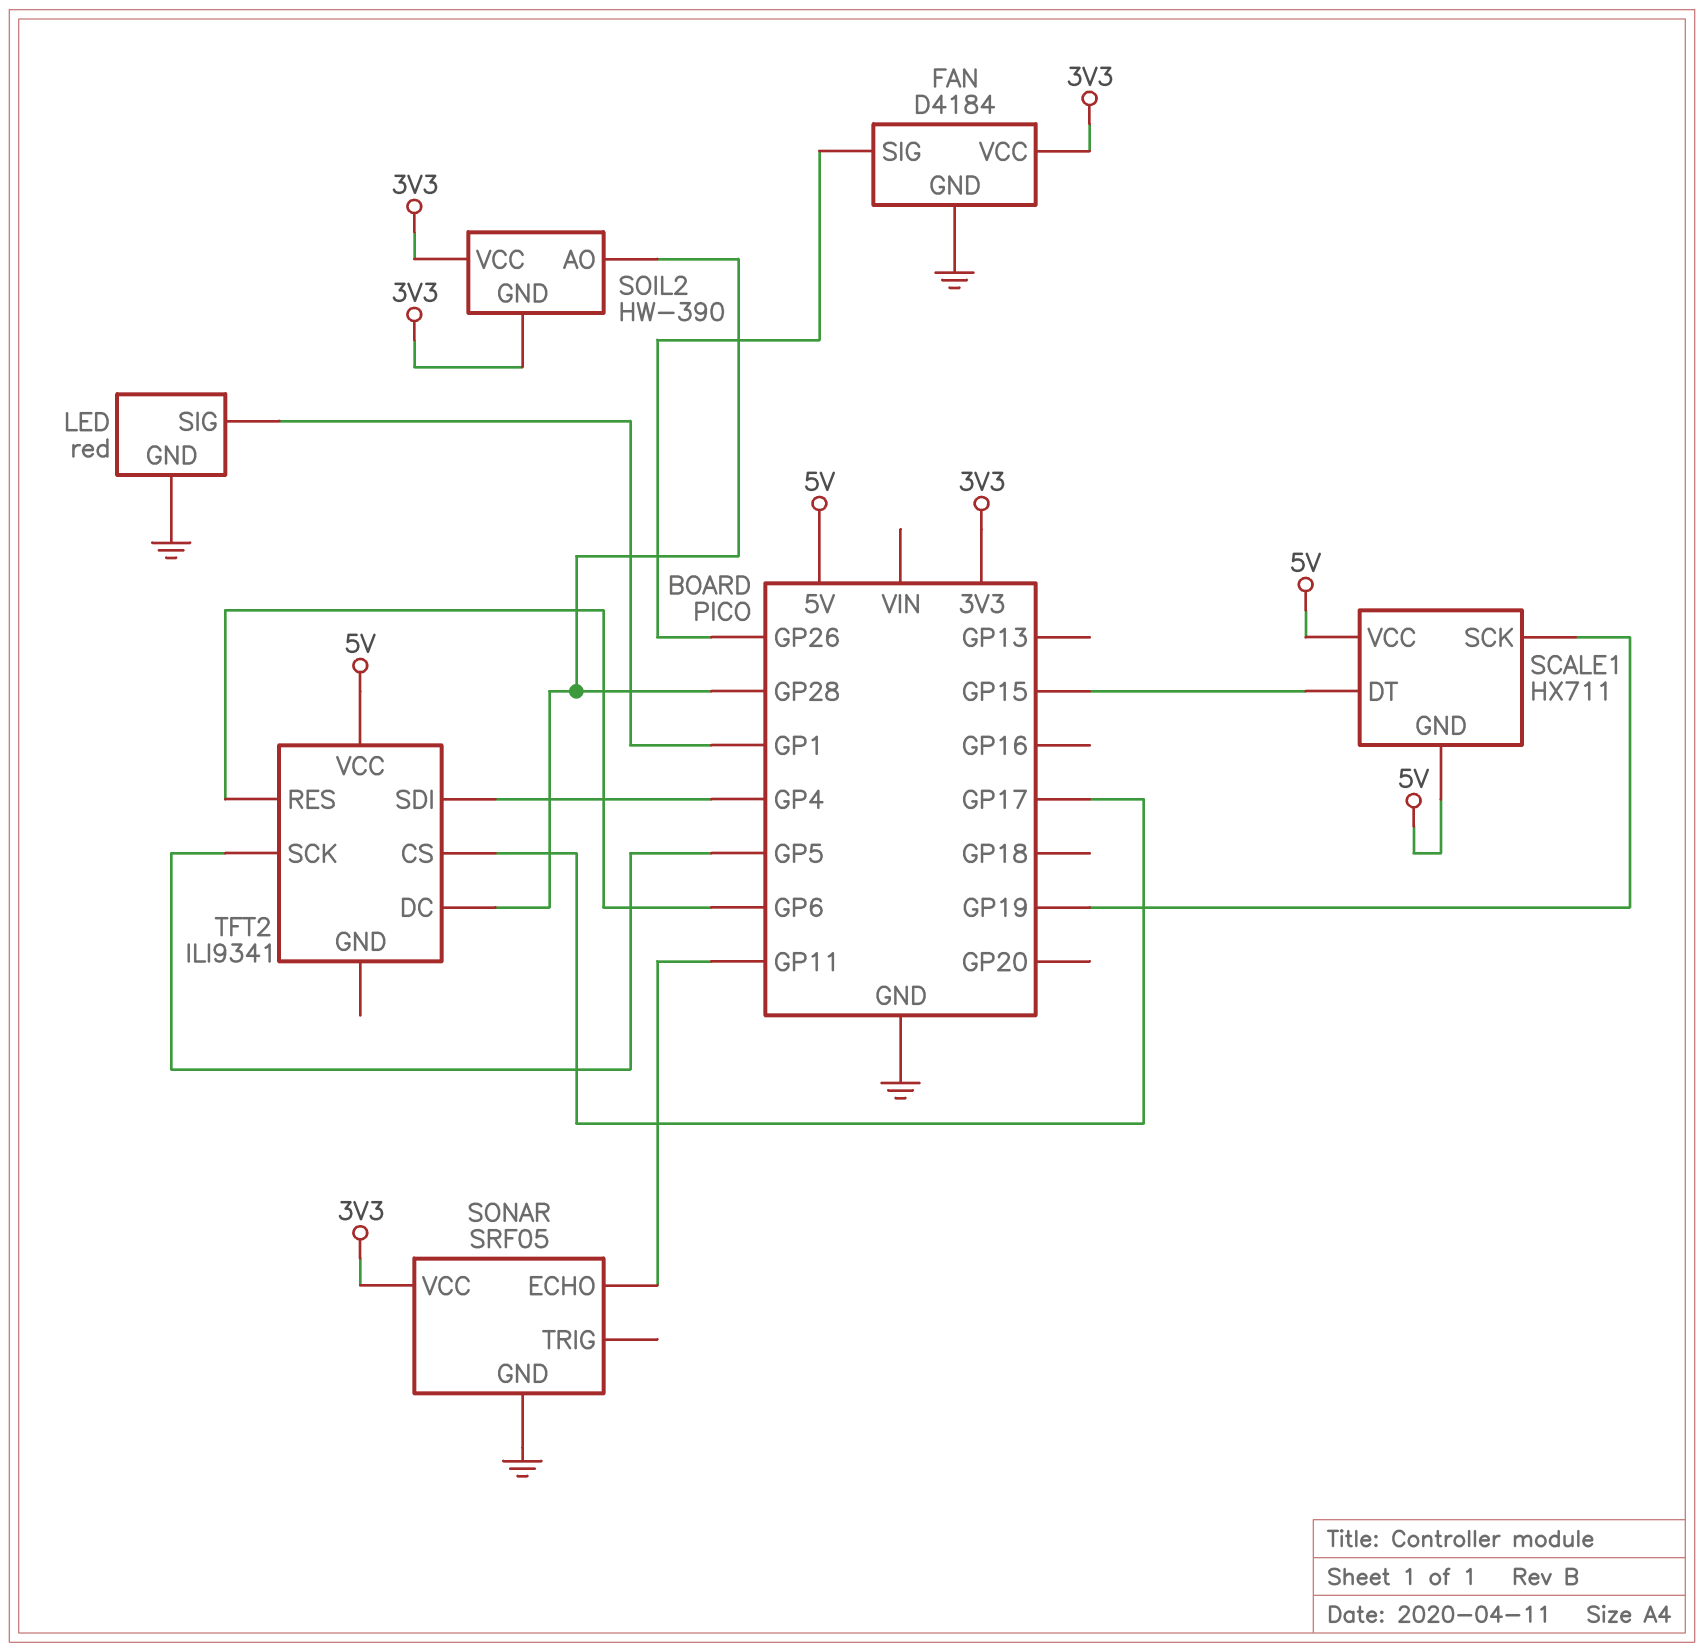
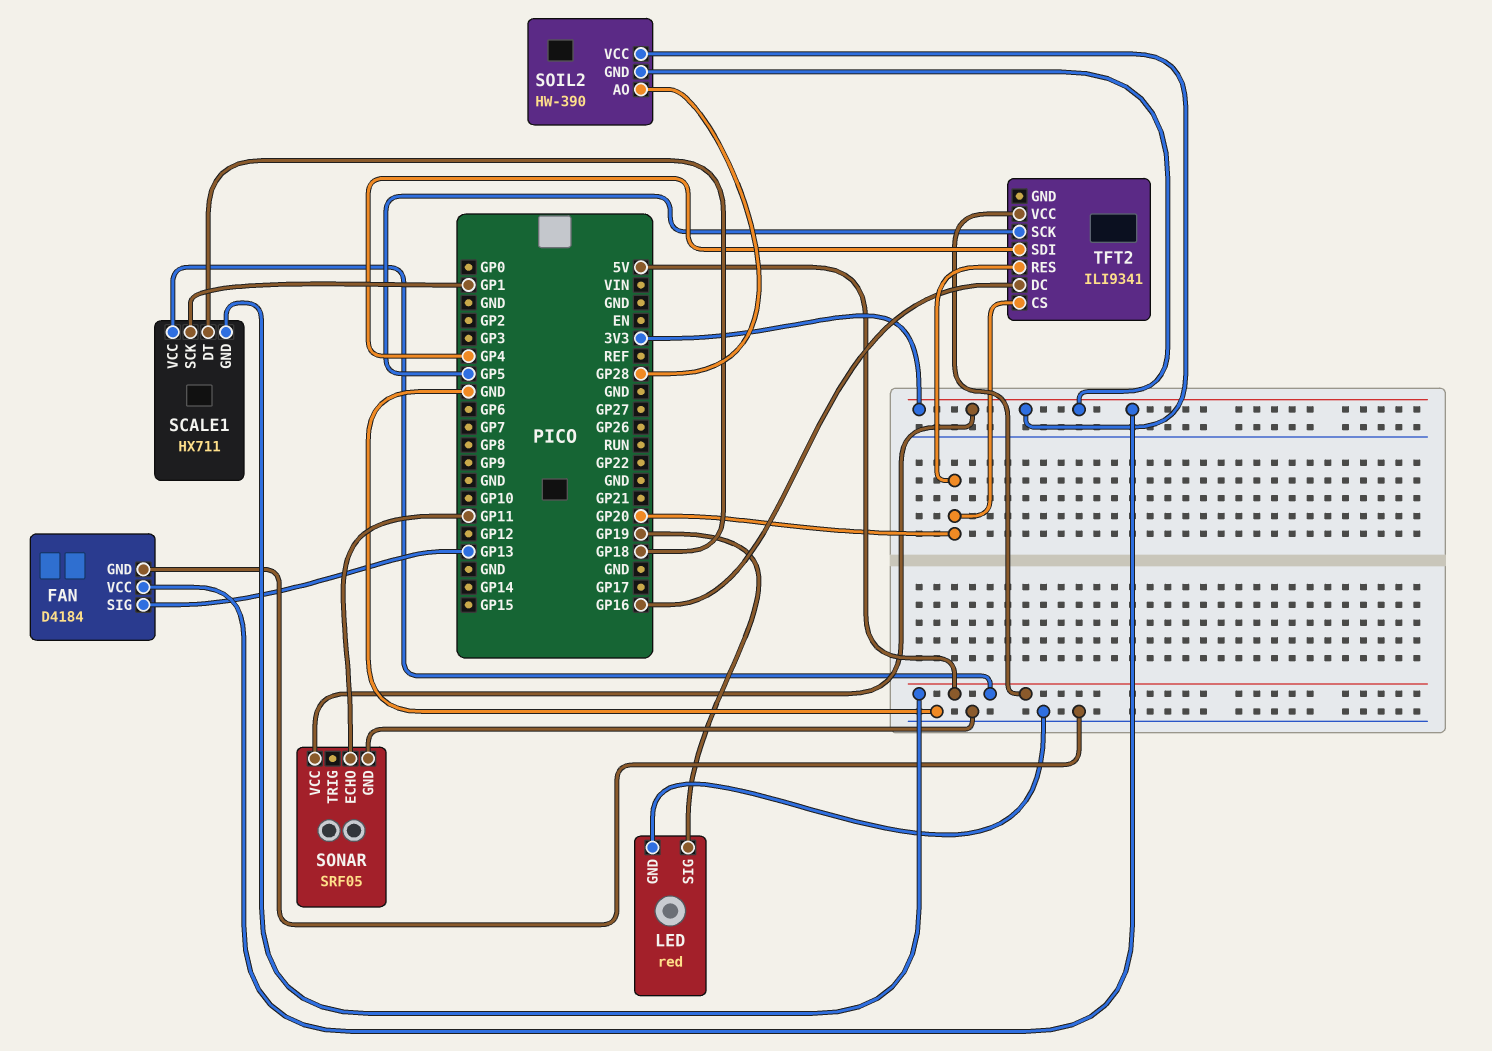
FAN pin SIG: GP26 -> GP13
LED pin SIG: GP1 -> GP19
SCALE1 pin DT: GP15 -> GP18
SCALE1 pin SCK: GP19 -> GP1
TFT2 pin CS: GP17 -> GP20
TFT2 pin DC: GP28 -> GP16
TFT2 pin RES: GP6 -> GP20

